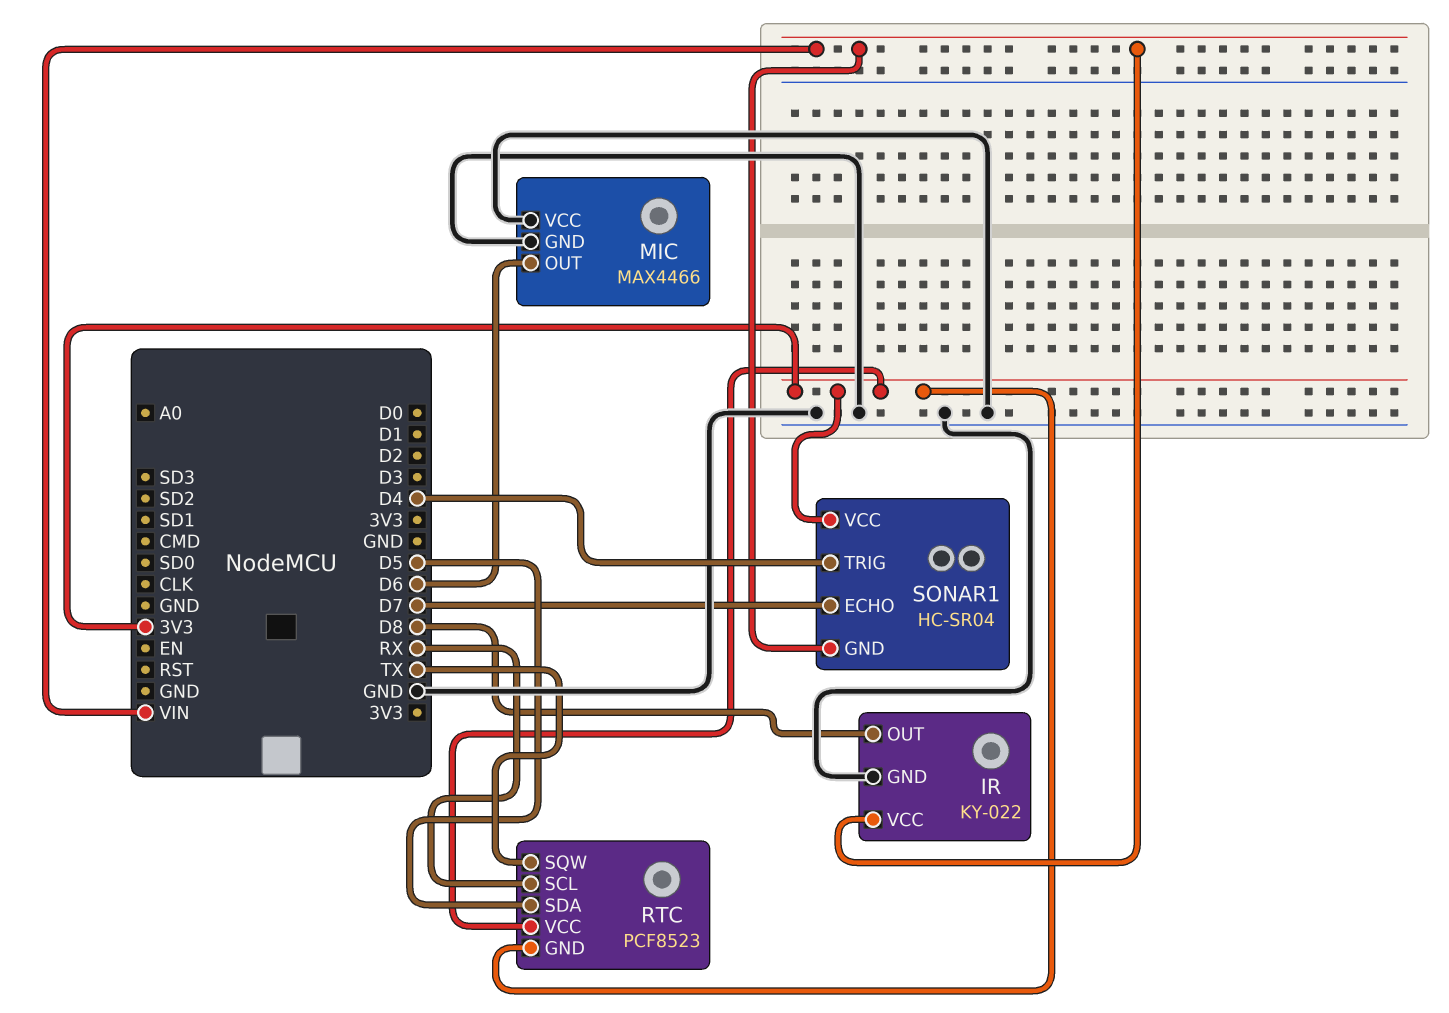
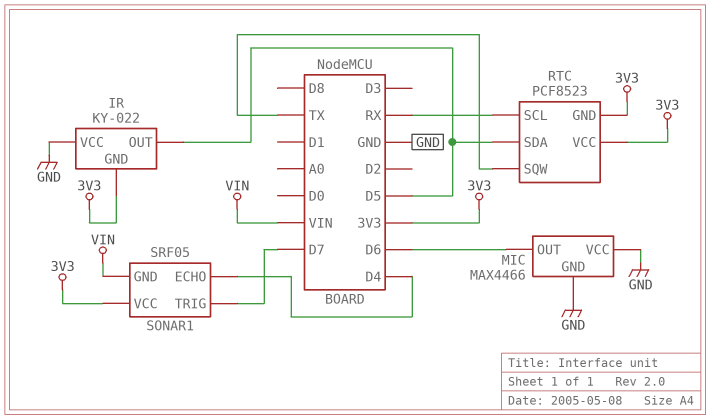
IR pin GND: GND -> 3V3
IR pin OUT: D8 -> D5
IR pin VCC: VIN -> GND
SONAR1: HC-SR04 -> SRF05
SONAR1 pin ECHO: D7 -> D4
SONAR1 pin TRIG: D4 -> D7

